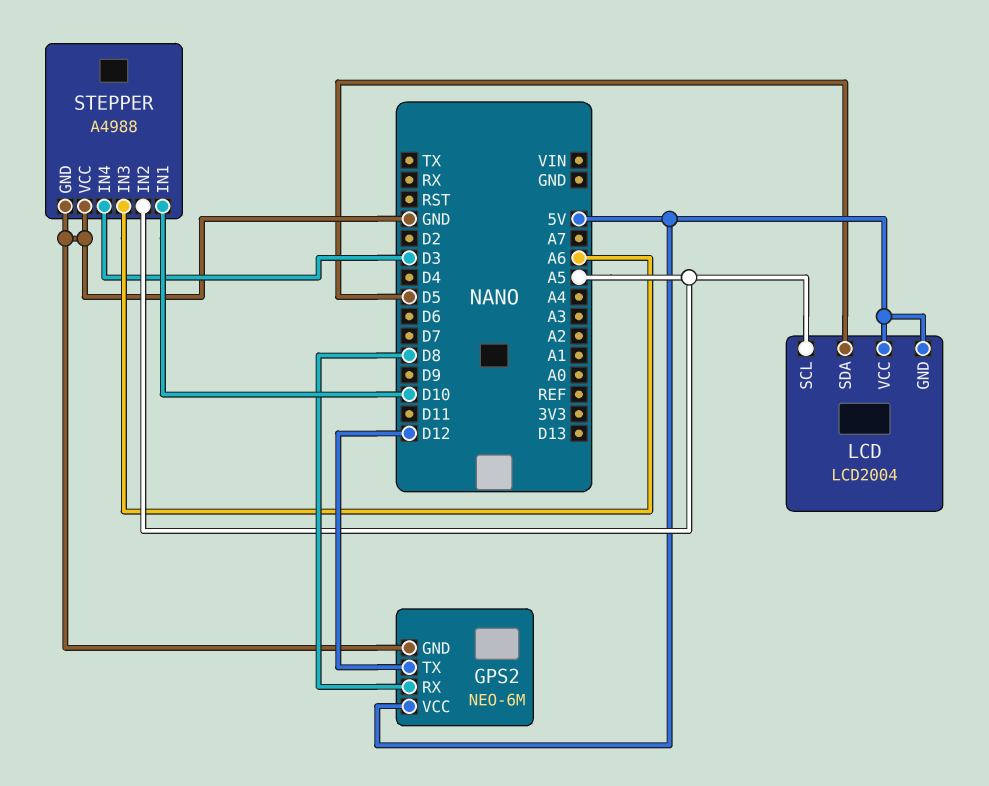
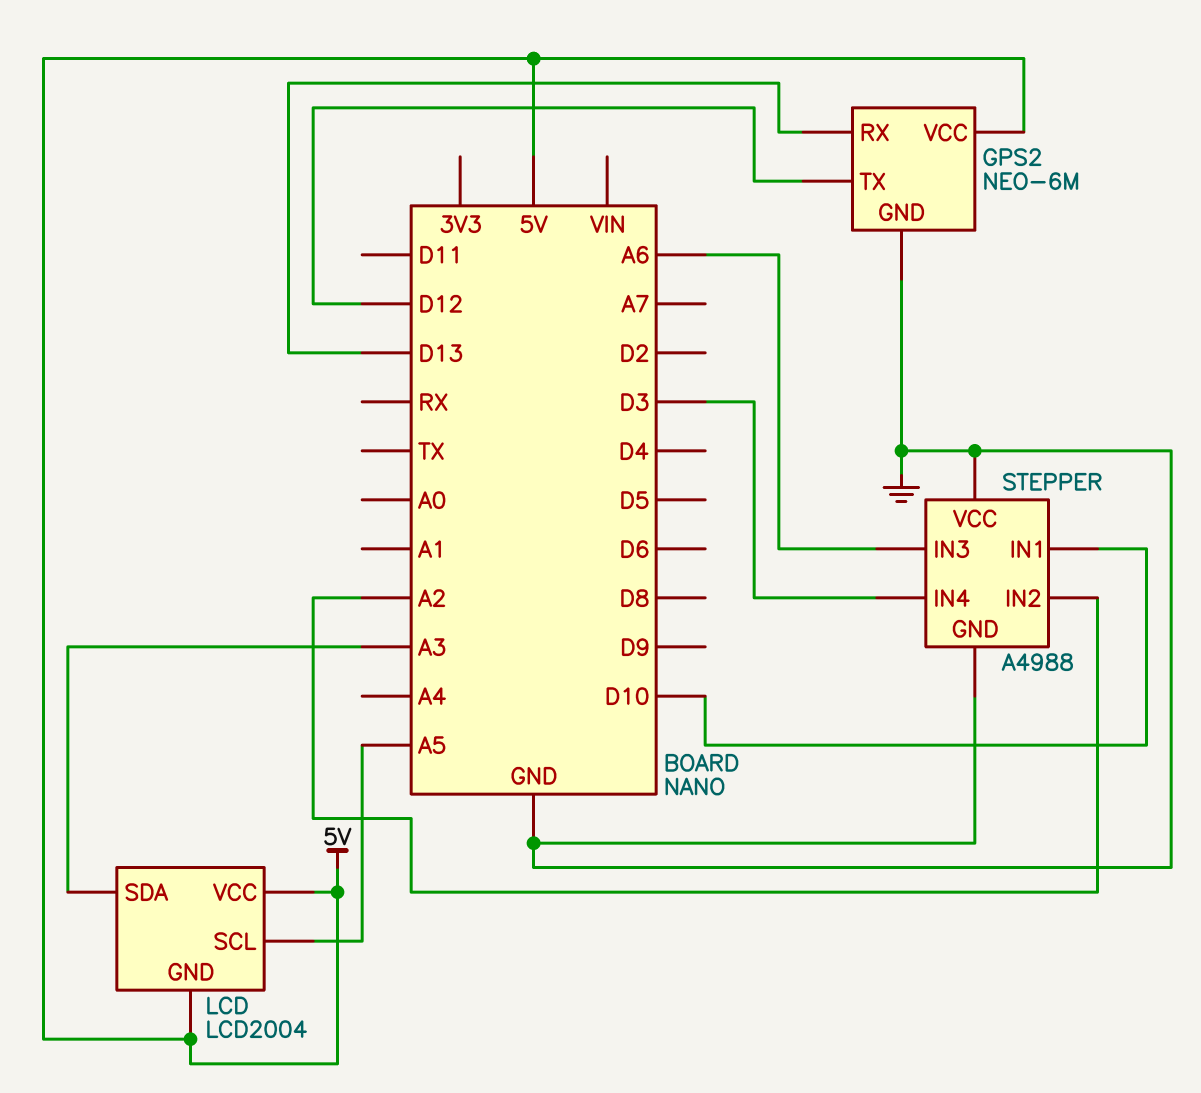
GPS2 pin RX: D8 -> D13
LCD pin SDA: D5 -> A3
STEPPER pin IN2: A5 -> A2

